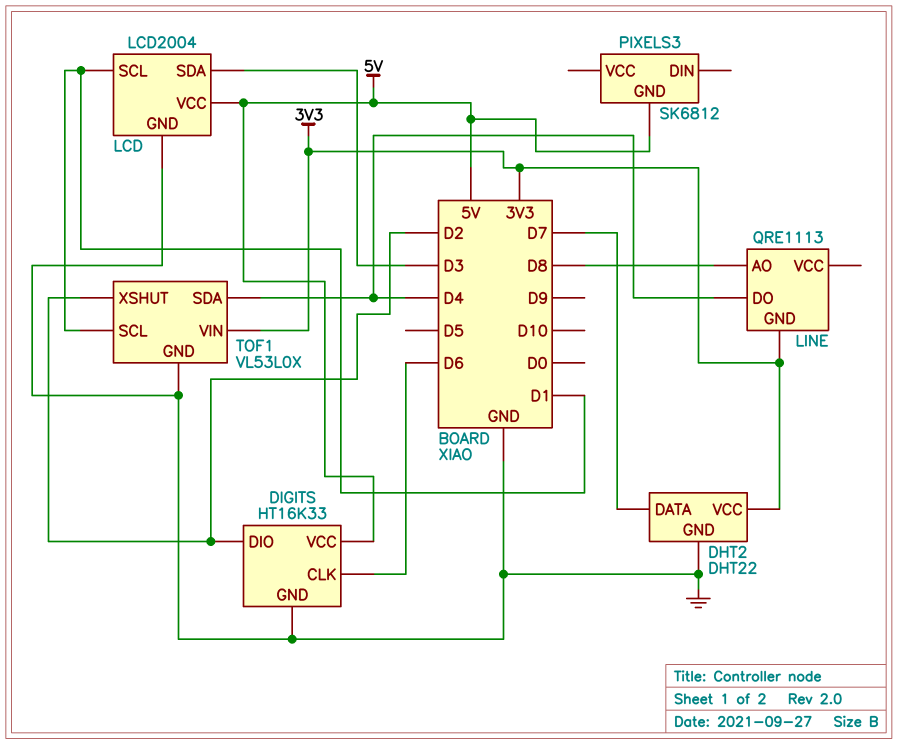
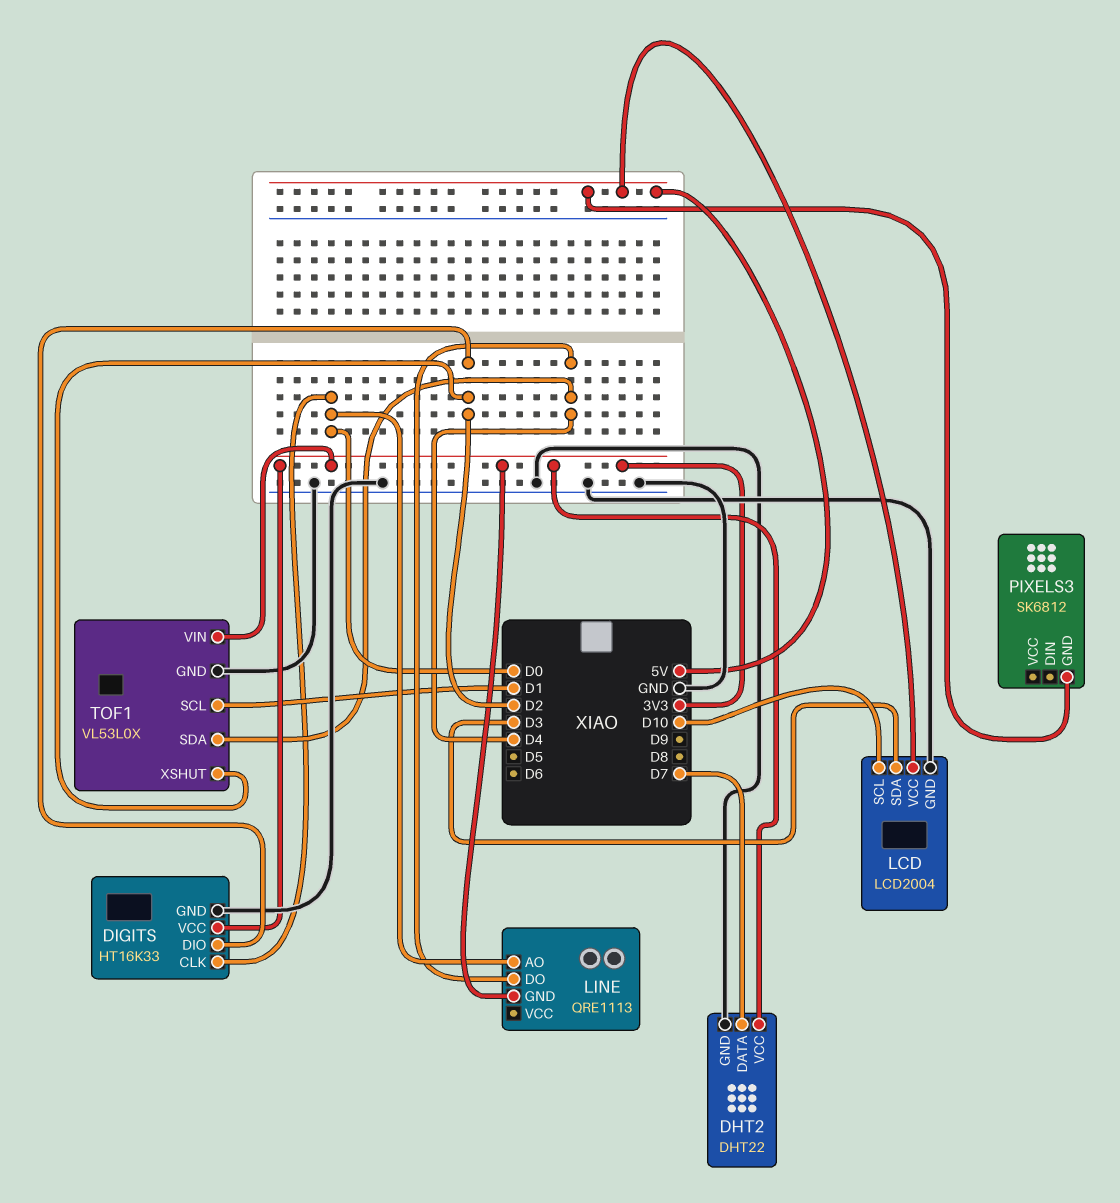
DIGITS pin CLK: D6 -> D0
DIGITS pin VCC: 5V -> 3V3
LCD pin SCL: D1 -> D10
LINE pin AO: D8 -> D0

